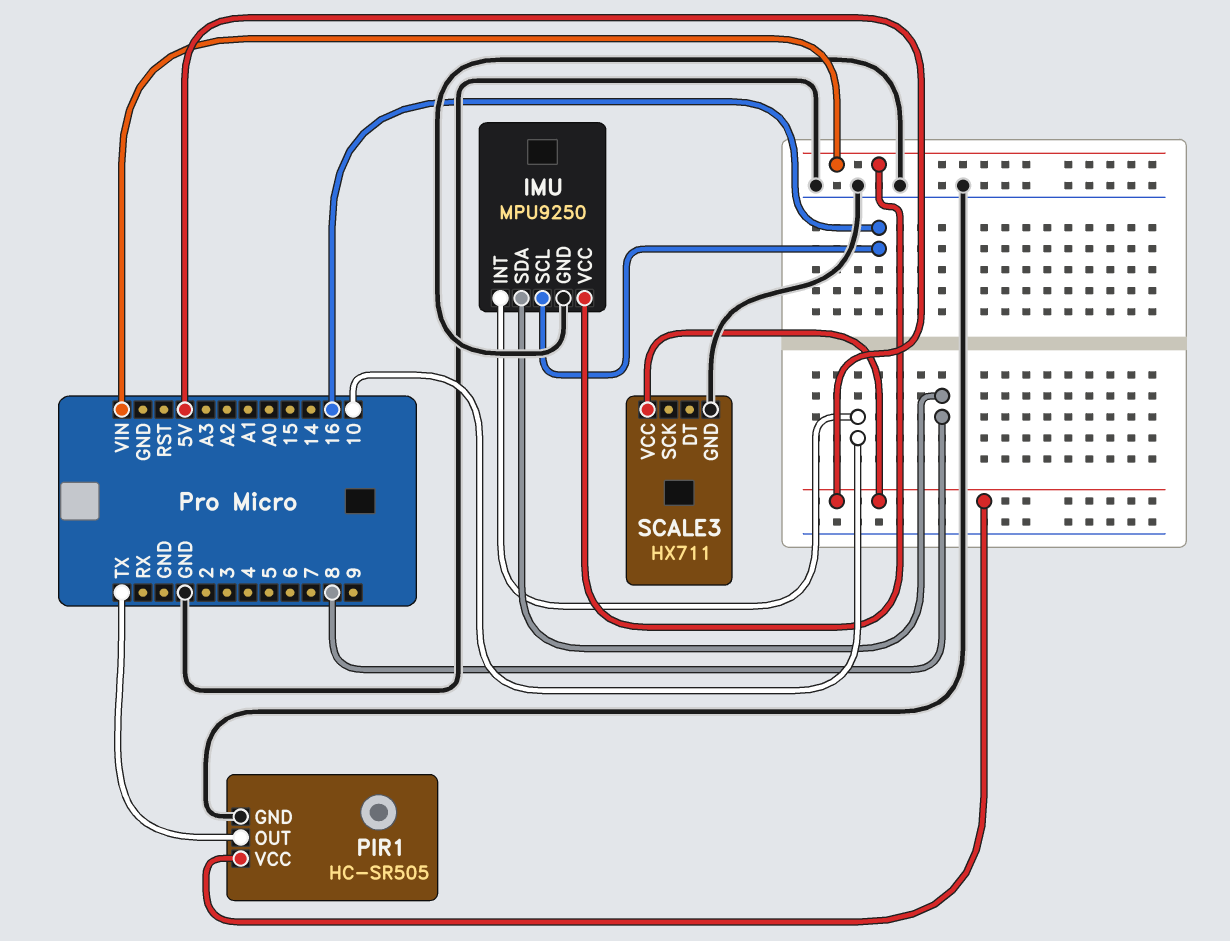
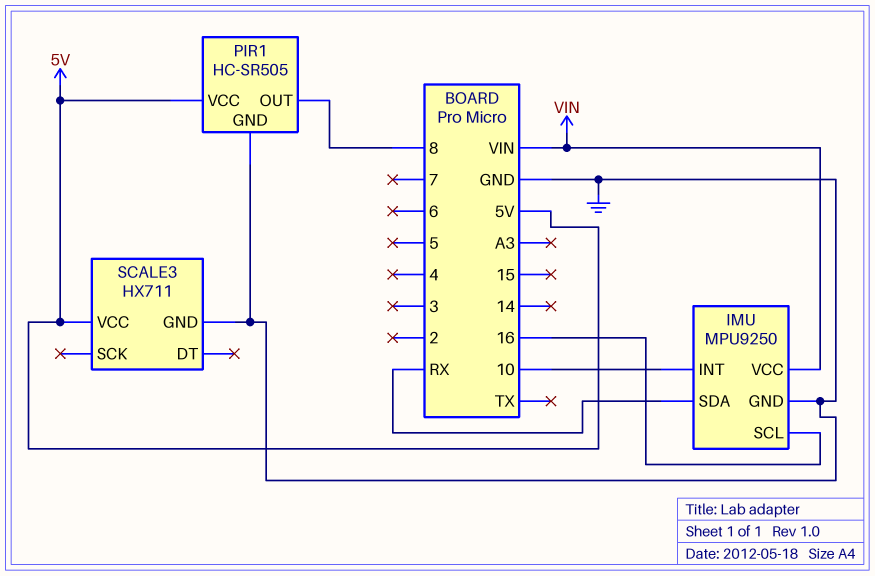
IMU pin SDA: 8 -> RX
PIR1 pin OUT: TX -> 8

